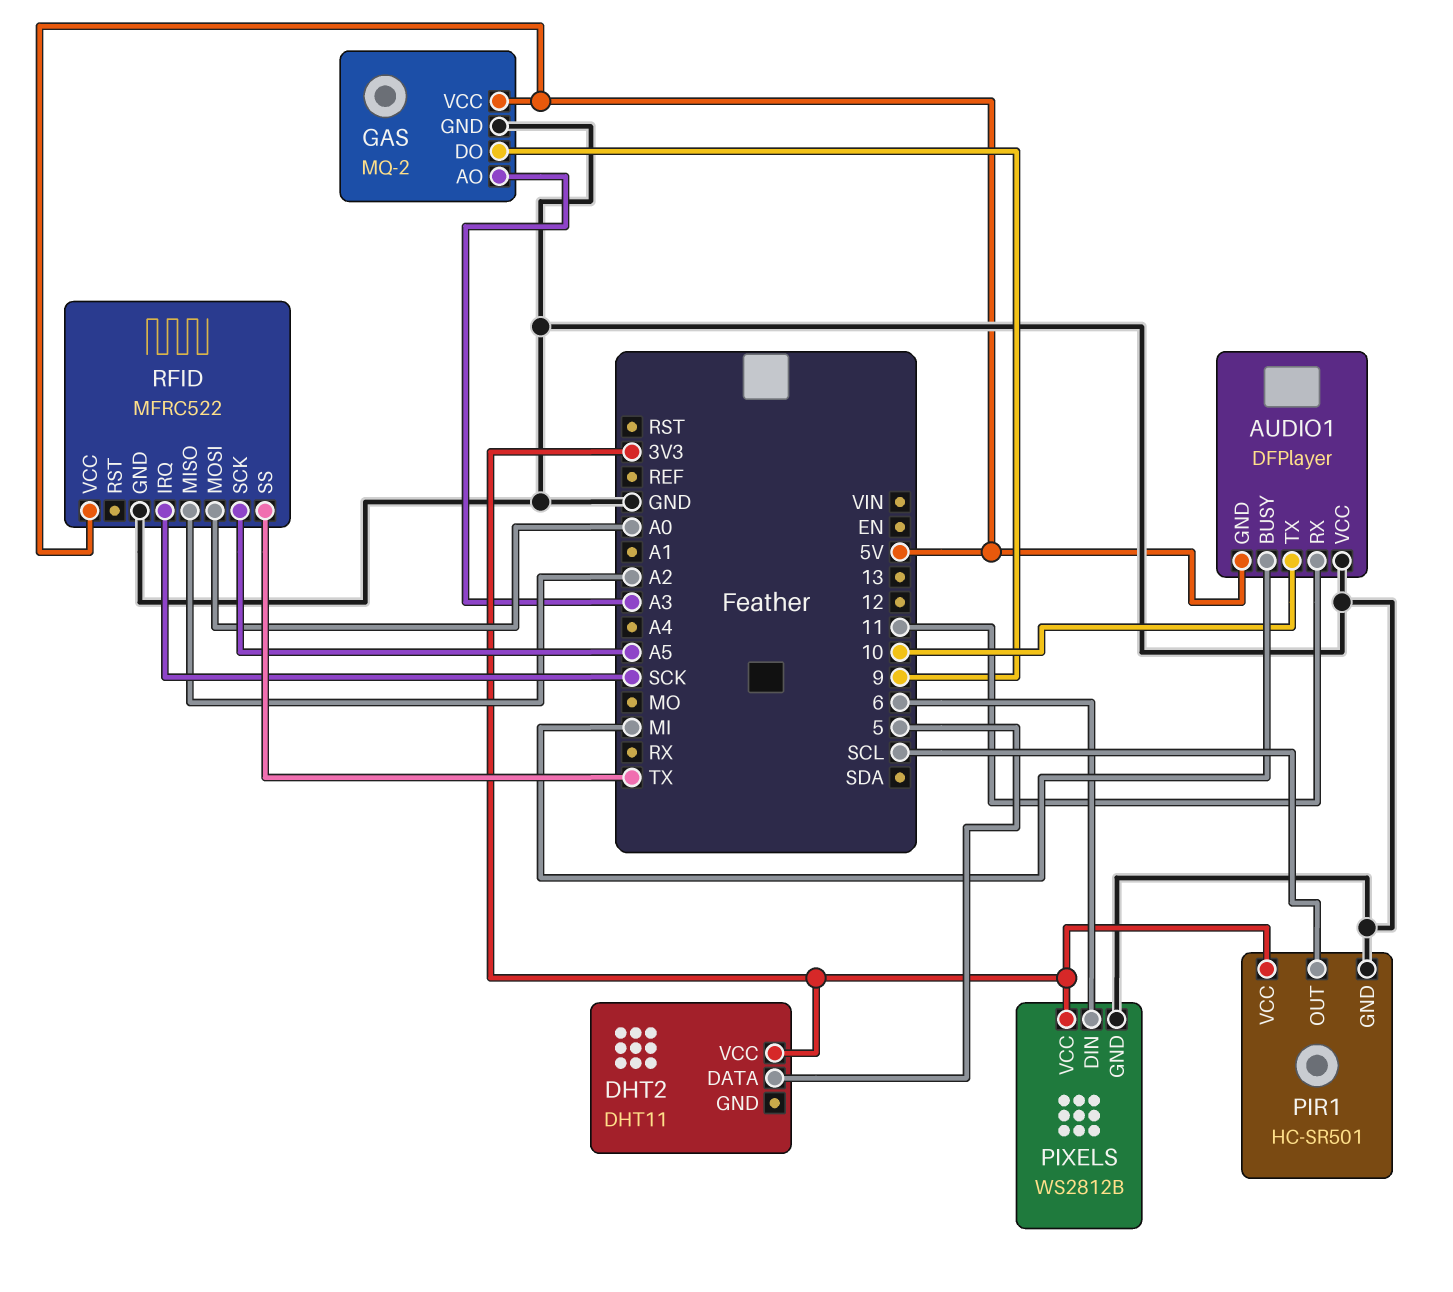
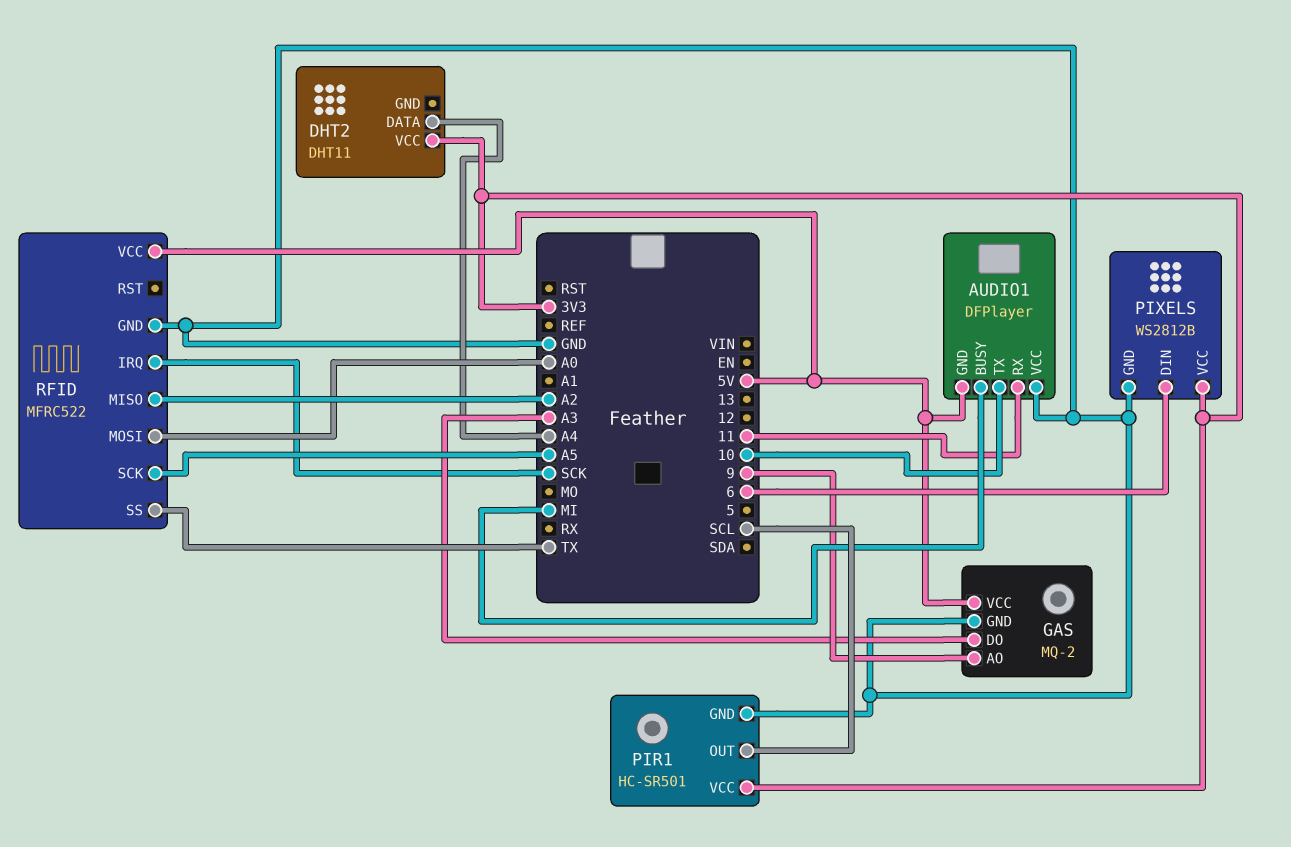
DHT2 pin DATA: 5 -> A4
GAS pin AO: A3 -> 9
GAS pin DO: 9 -> A3

